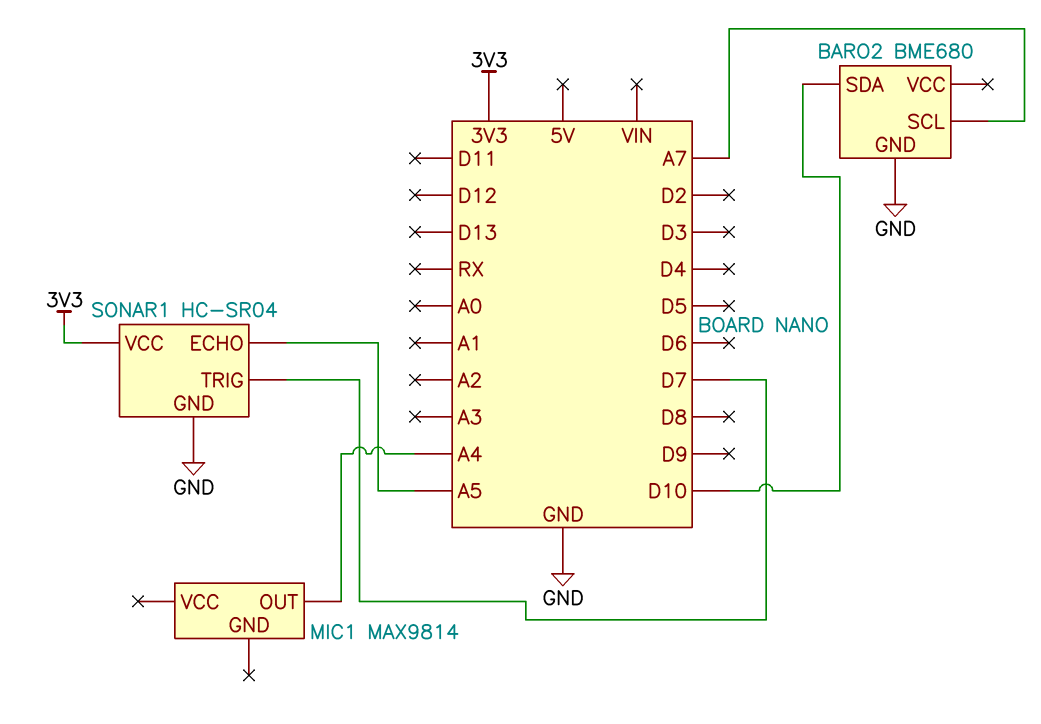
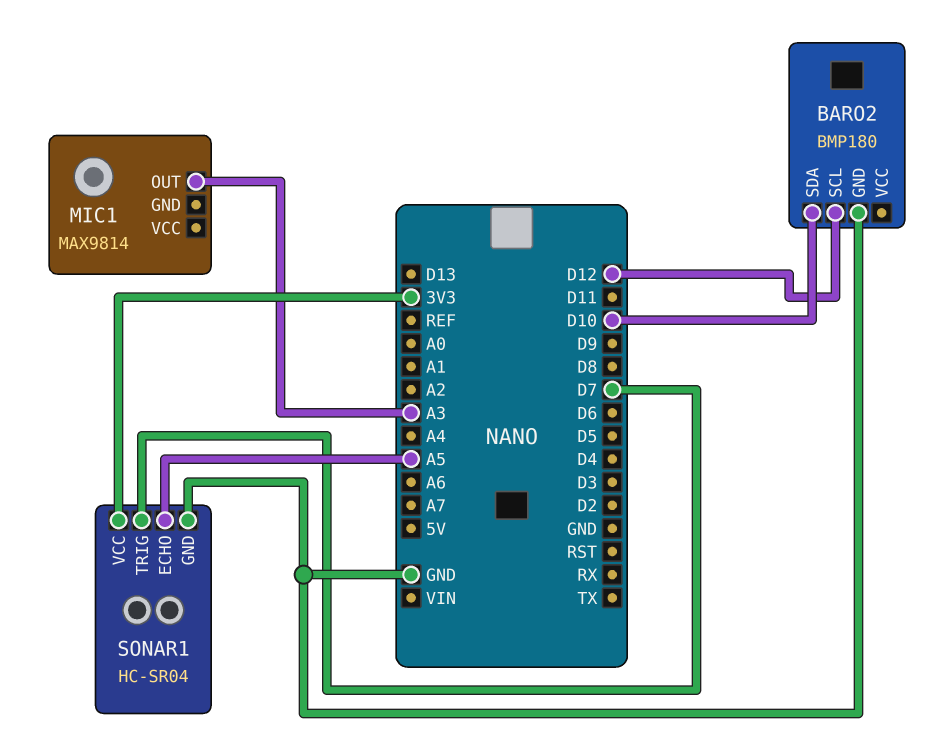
BARO2: BME680 -> BMP180
BARO2 pin SCL: A7 -> D12
MIC1 pin OUT: A4 -> A3

